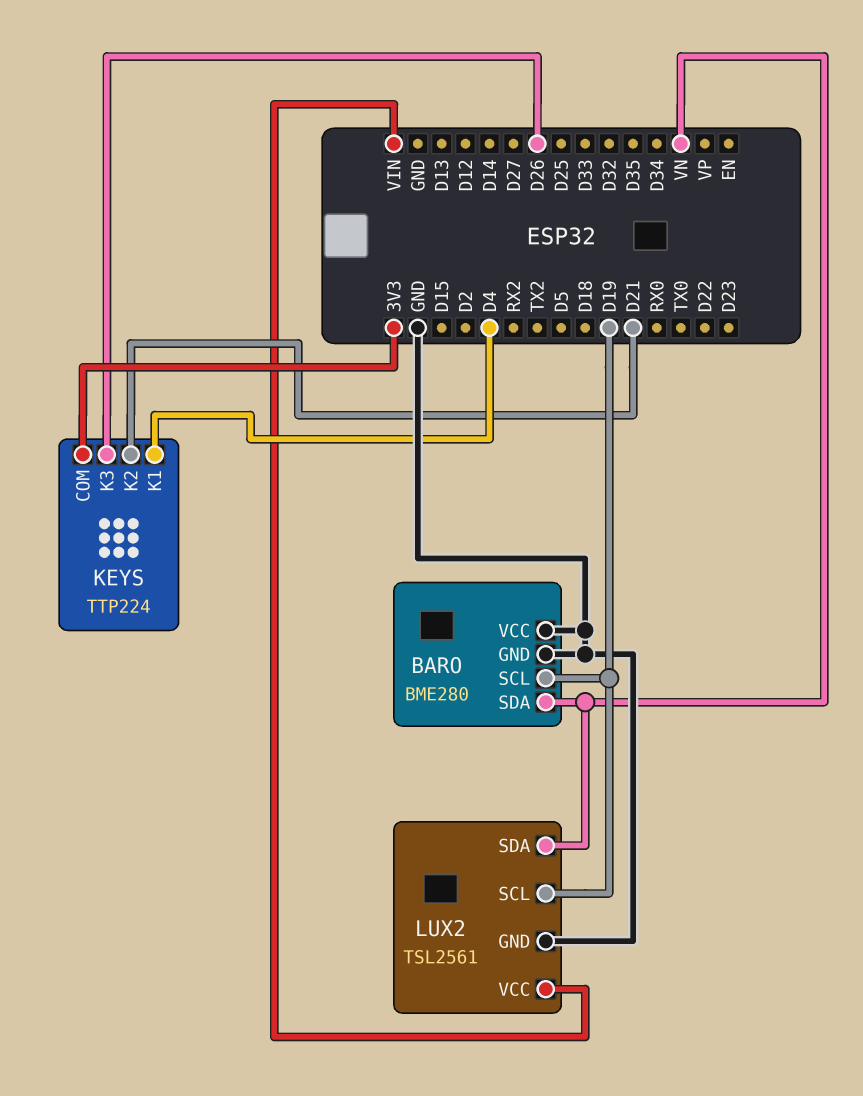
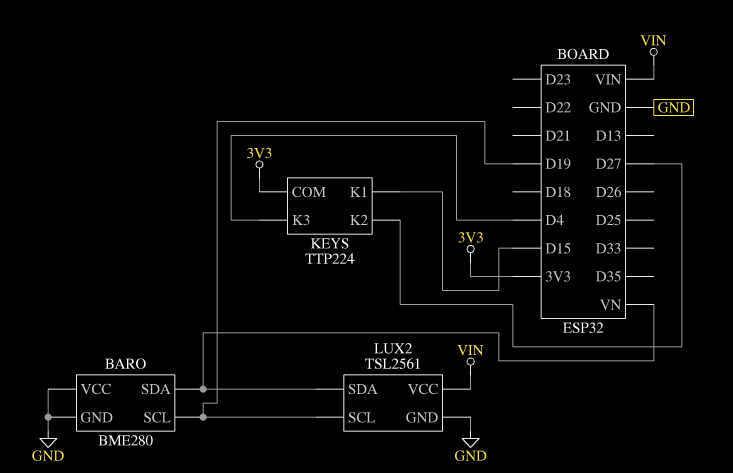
KEYS pin K1: D4 -> D15
KEYS pin K2: D21 -> D27
KEYS pin K3: D26 -> D4

